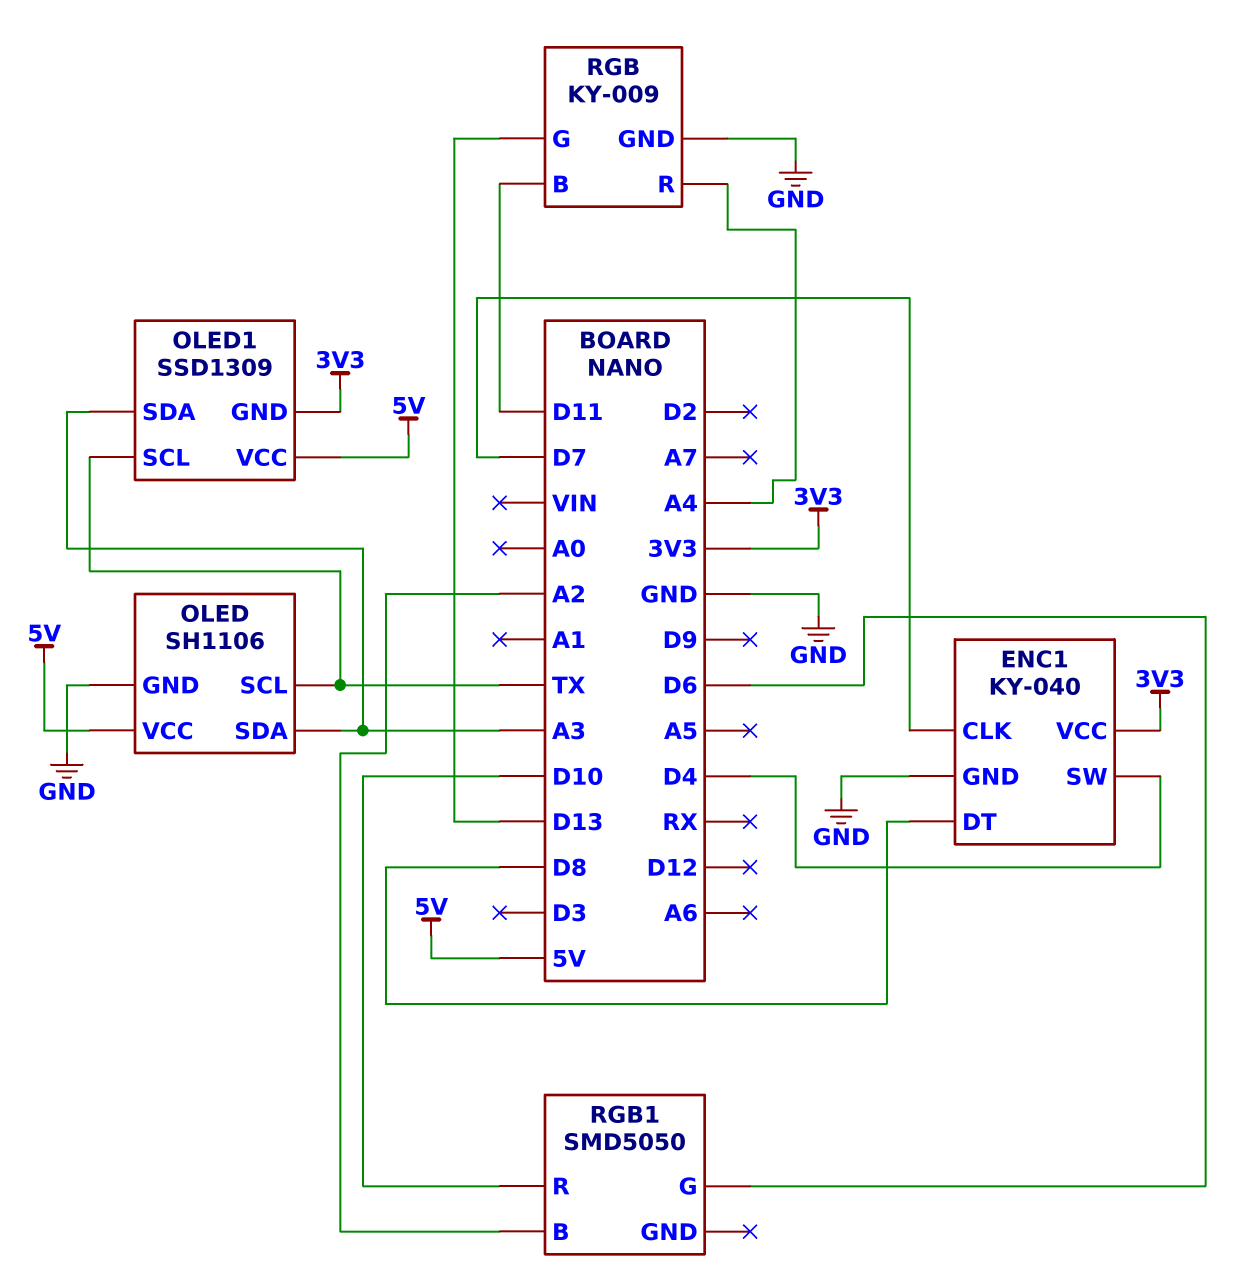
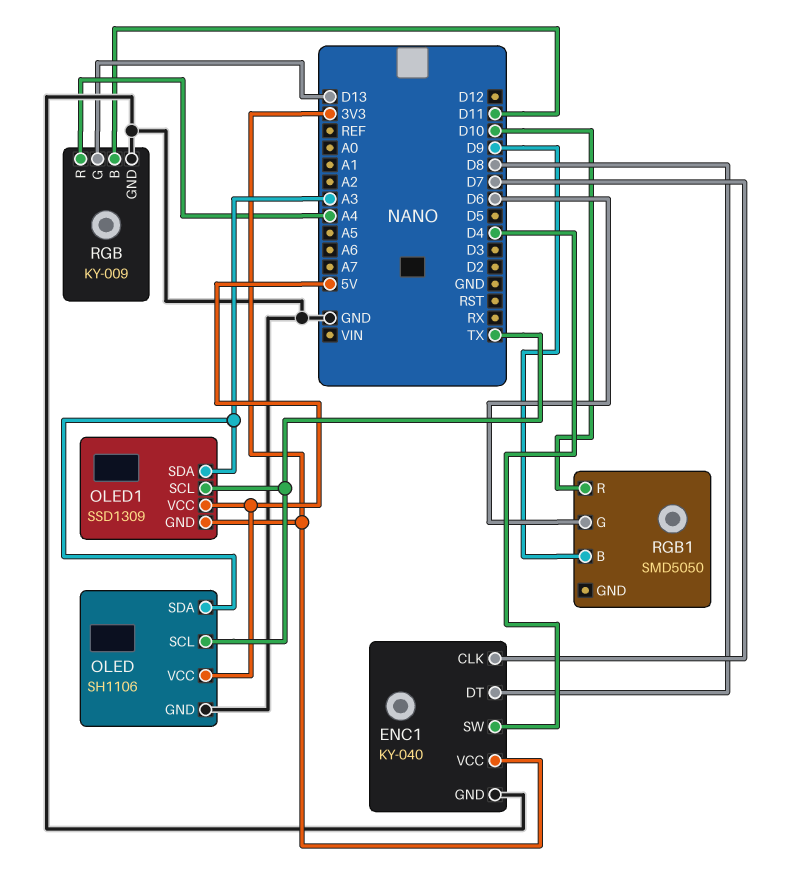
RGB1 pin B: A2 -> D9

